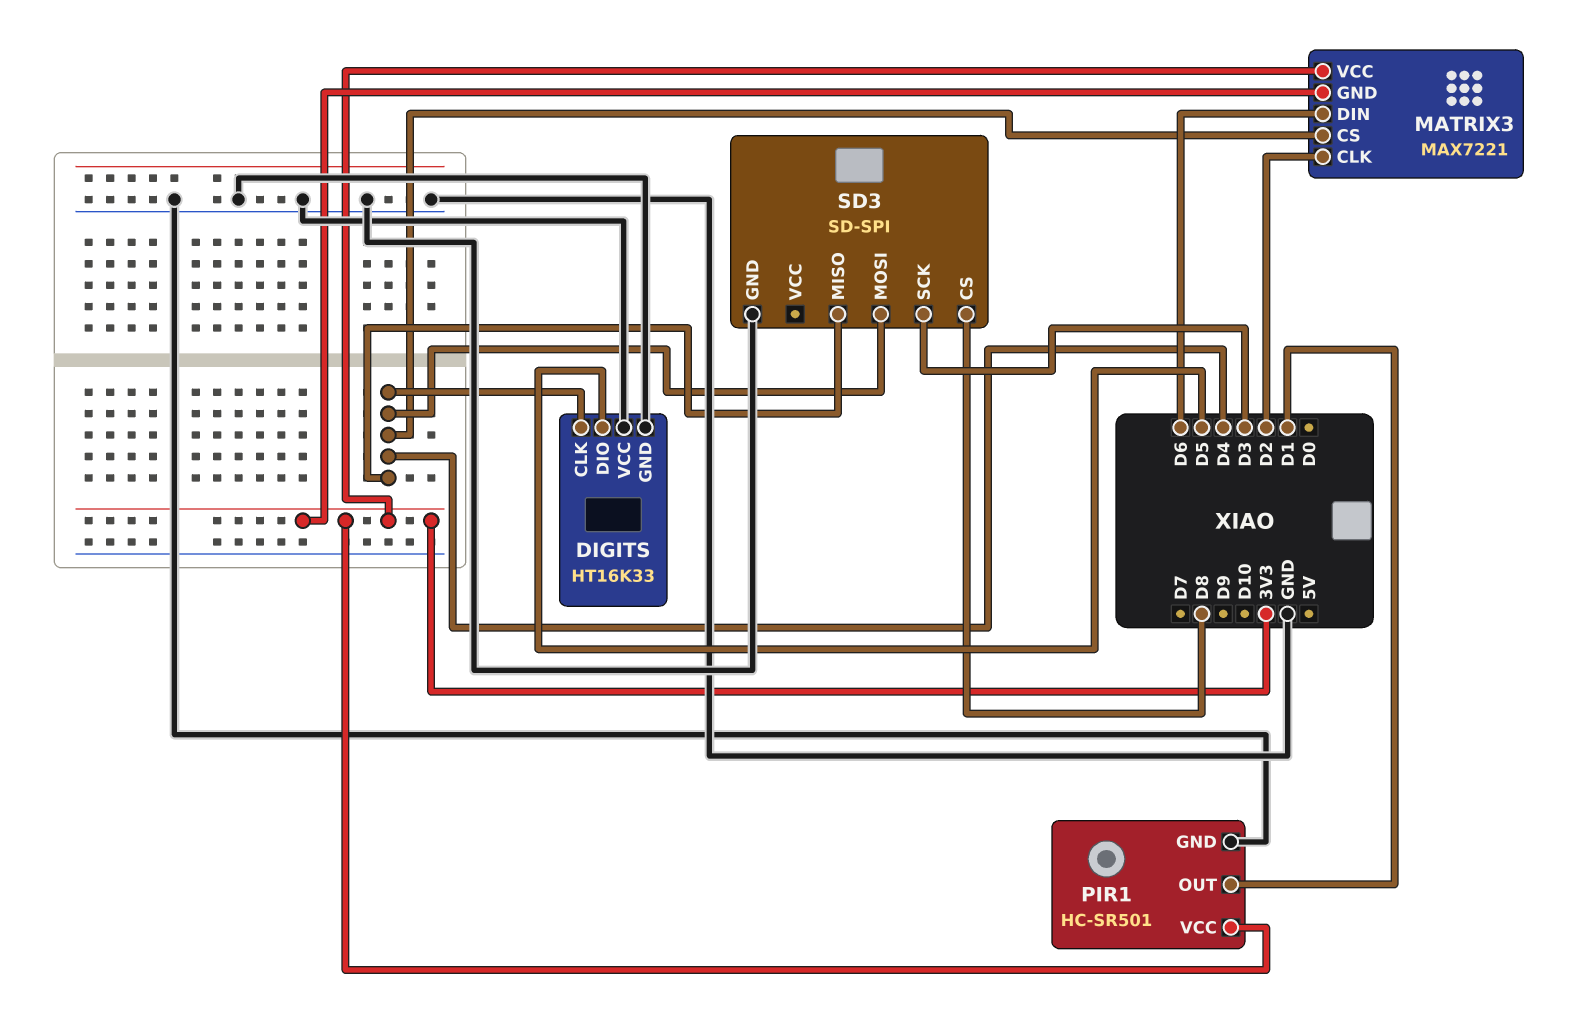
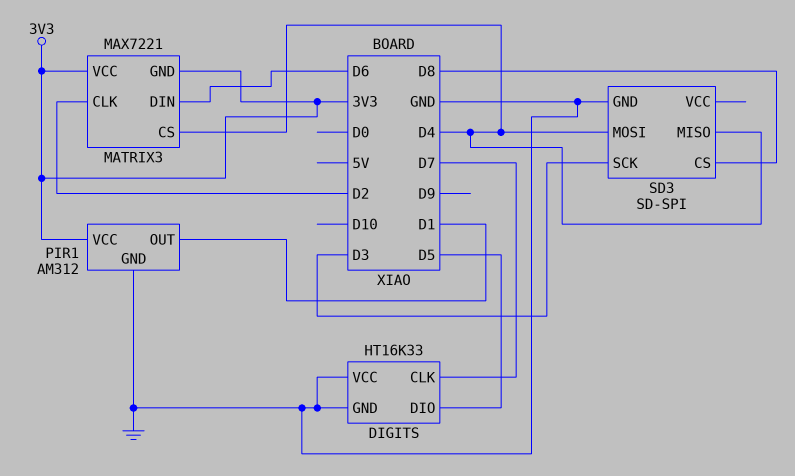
DIGITS pin CLK: D4 -> D7
PIR1: HC-SR501 -> AM312

